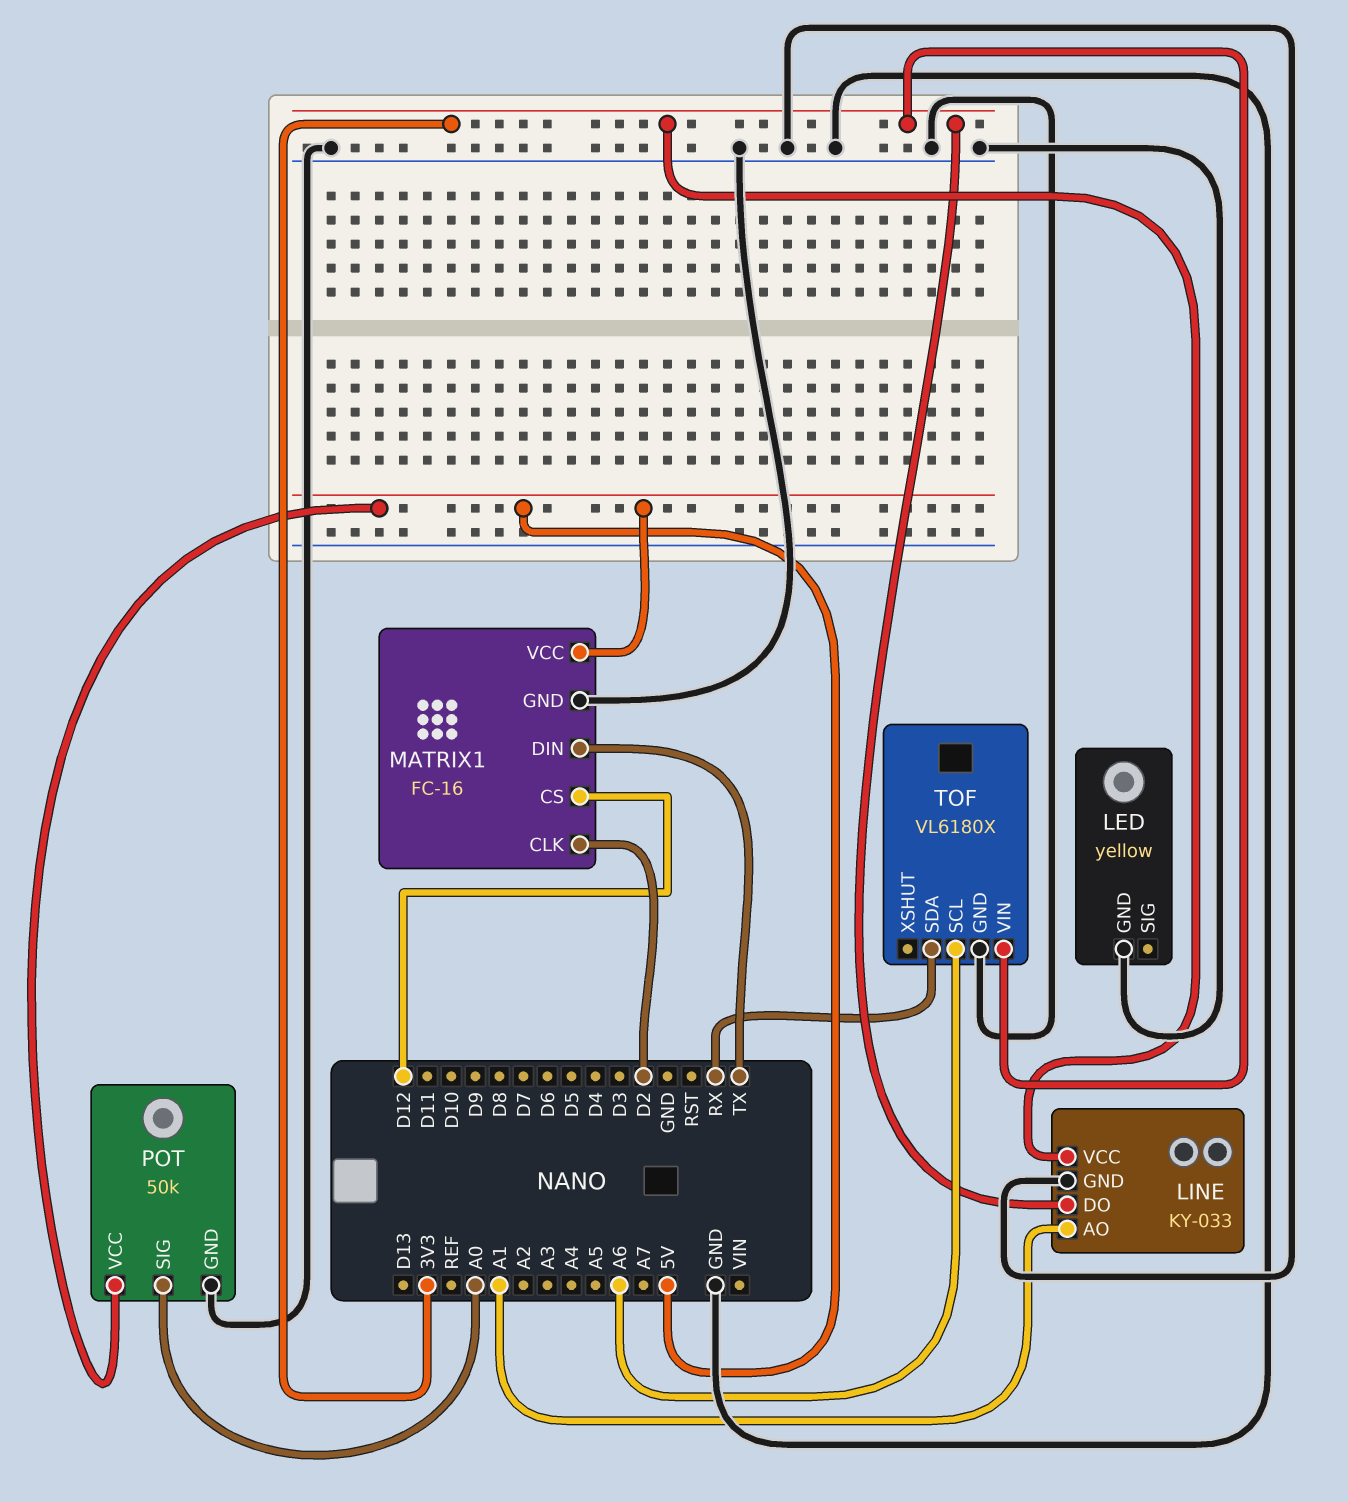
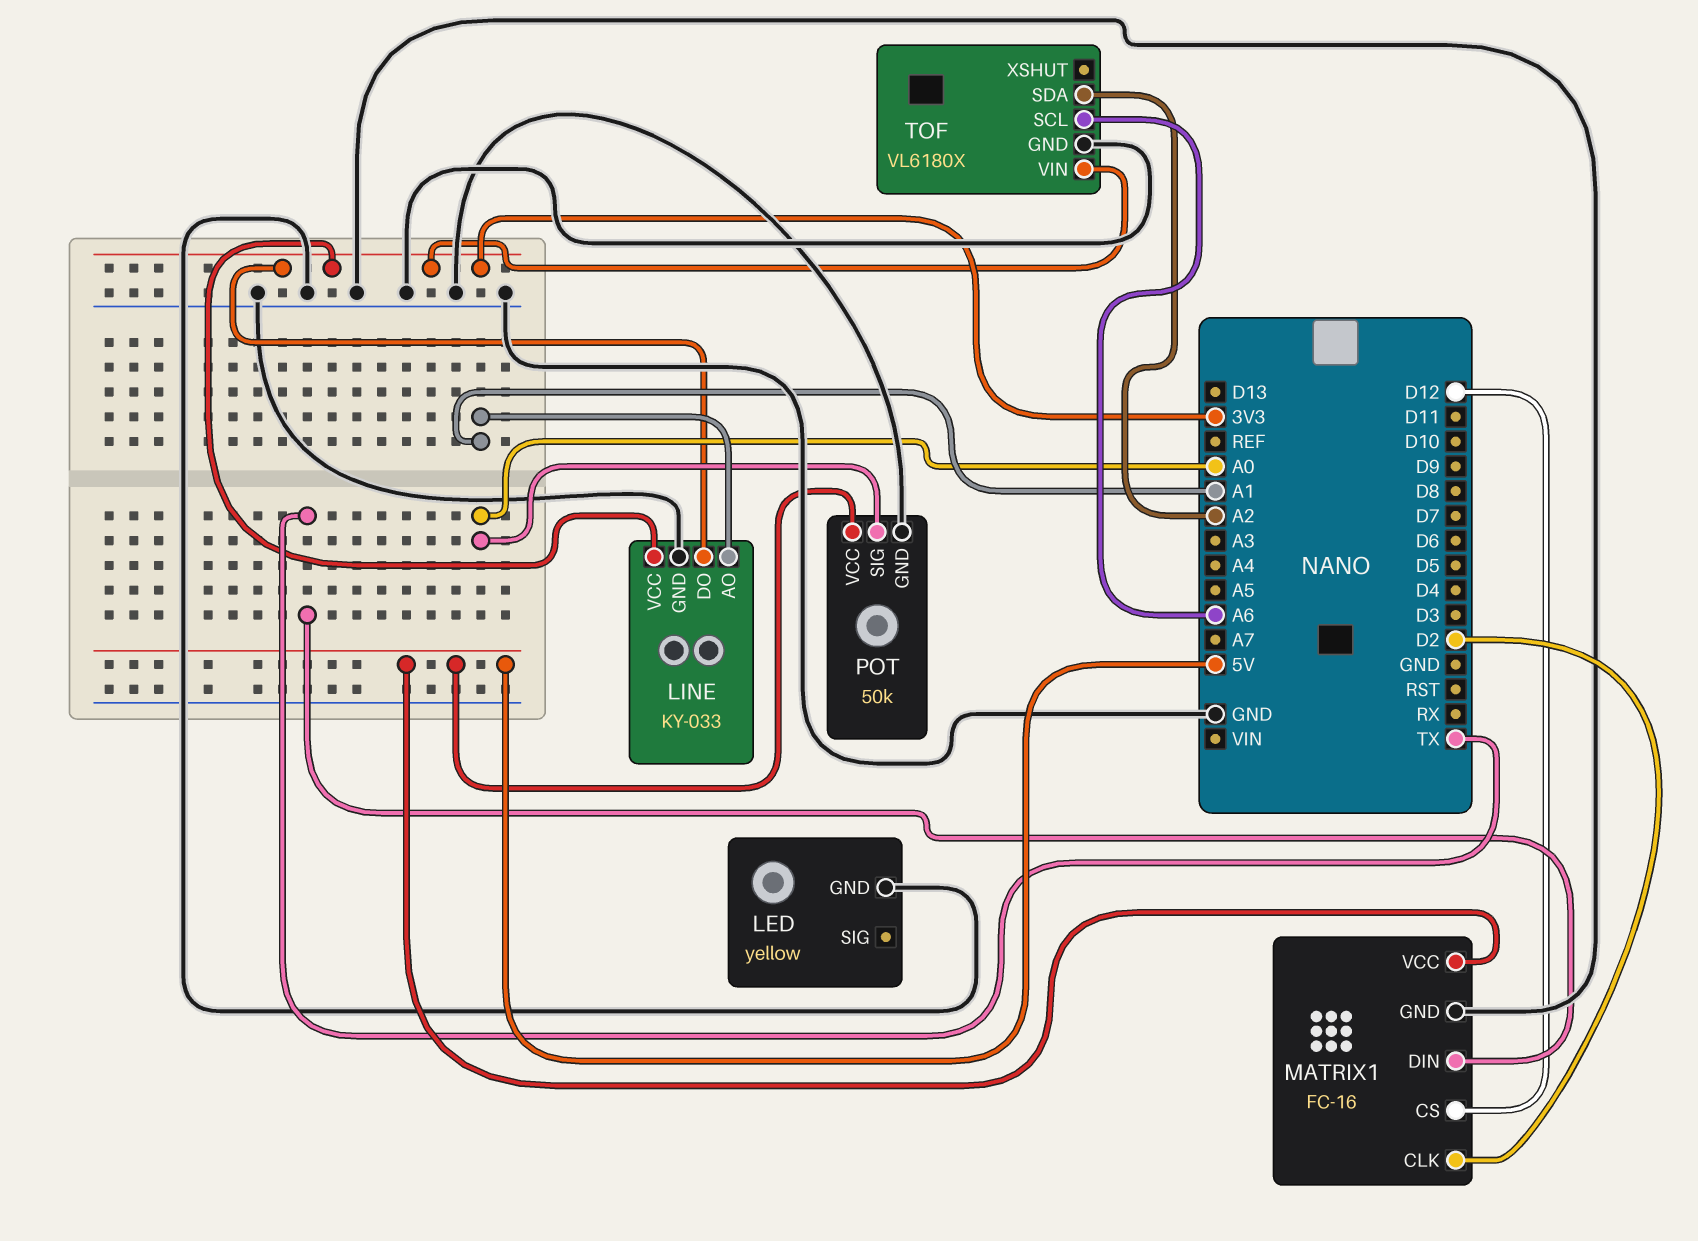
TOF pin SDA: RX -> A2

